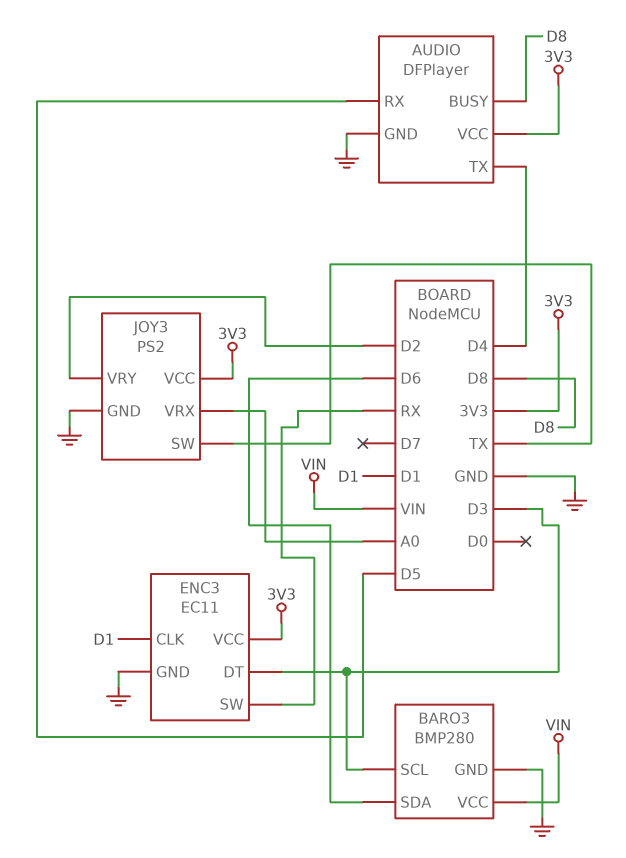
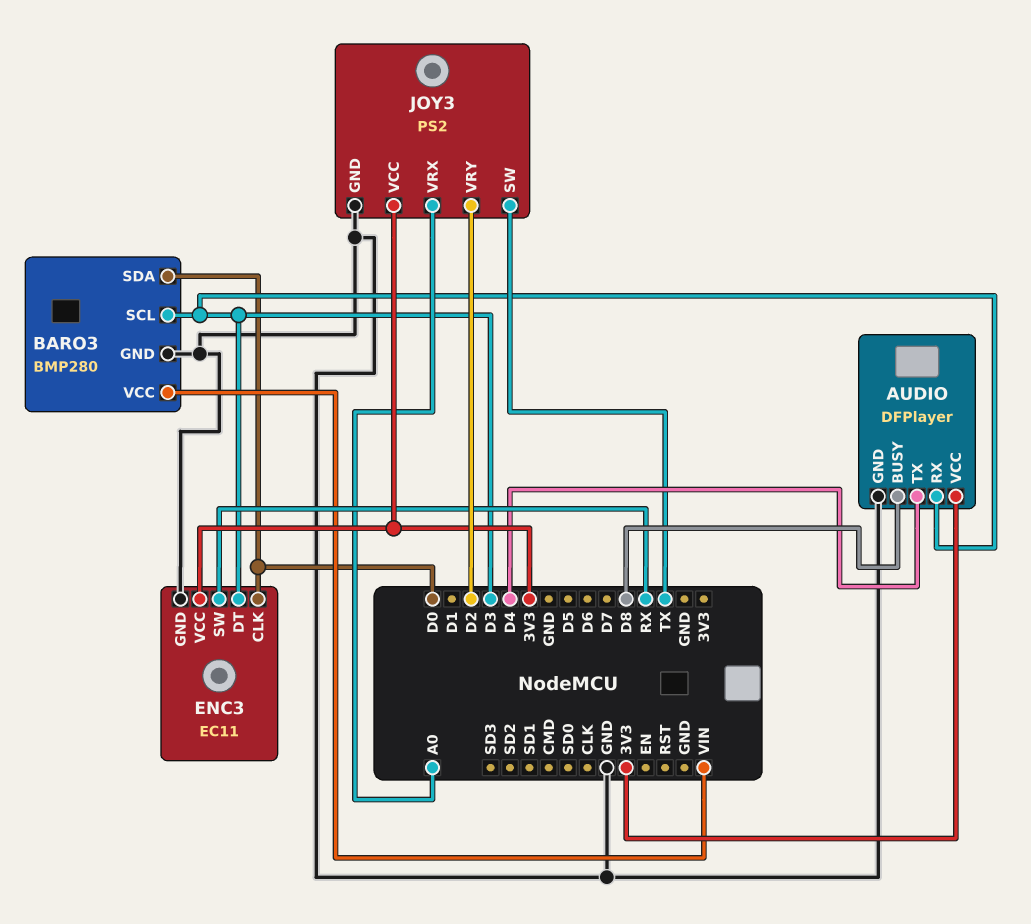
AUDIO pin RX: D5 -> D3
BARO3 pin SDA: D6 -> D0
ENC3 pin CLK: D1 -> D0

